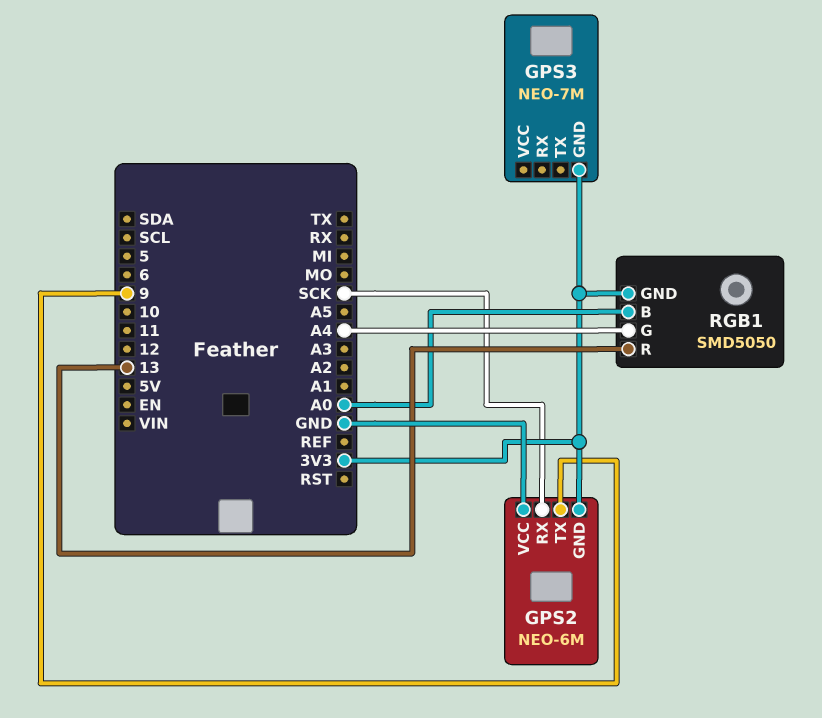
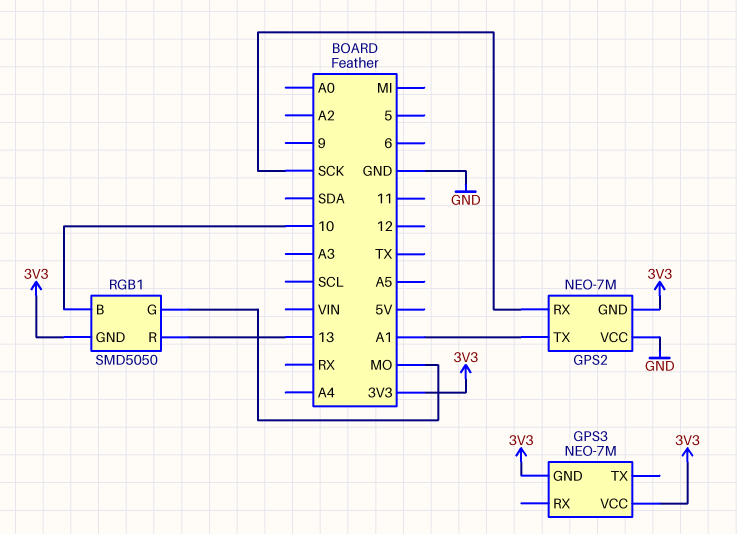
GPS2: NEO-6M -> NEO-7M
GPS2 pin TX: 9 -> A1
GPS3 pin VCC: none -> 3V3
RGB1 pin B: A0 -> 10
RGB1 pin G: A4 -> MO

